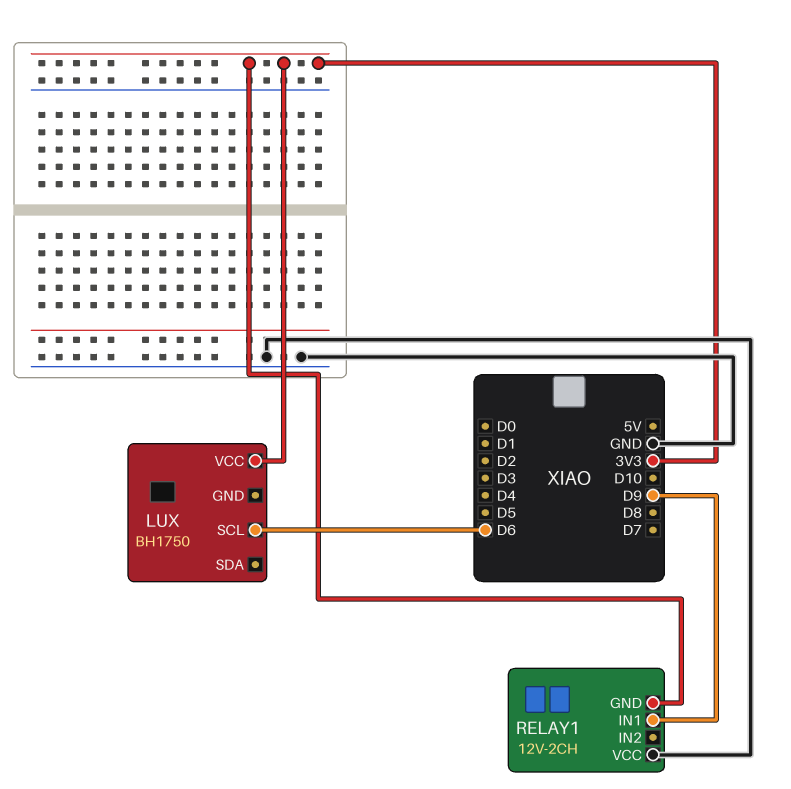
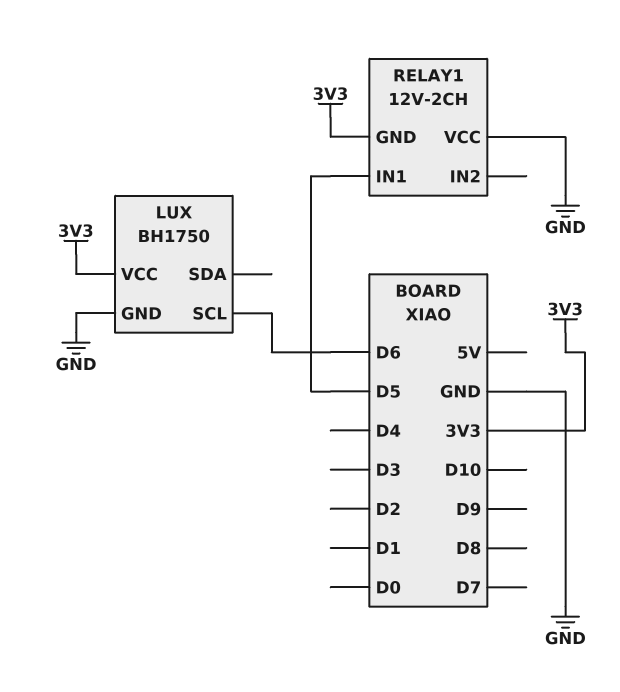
LUX pin GND: none -> GND
RELAY1 pin IN1: D9 -> D5

